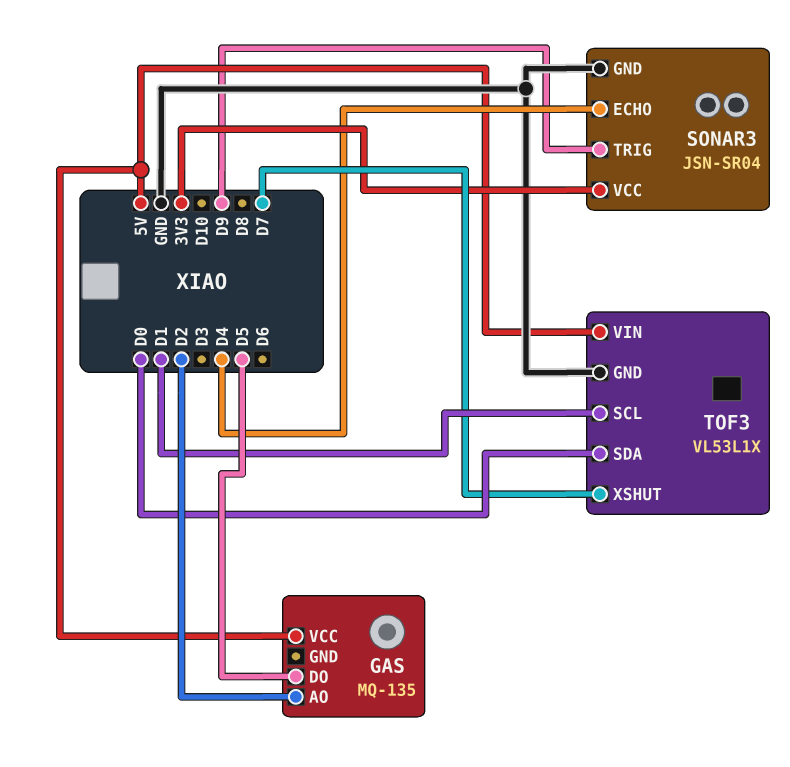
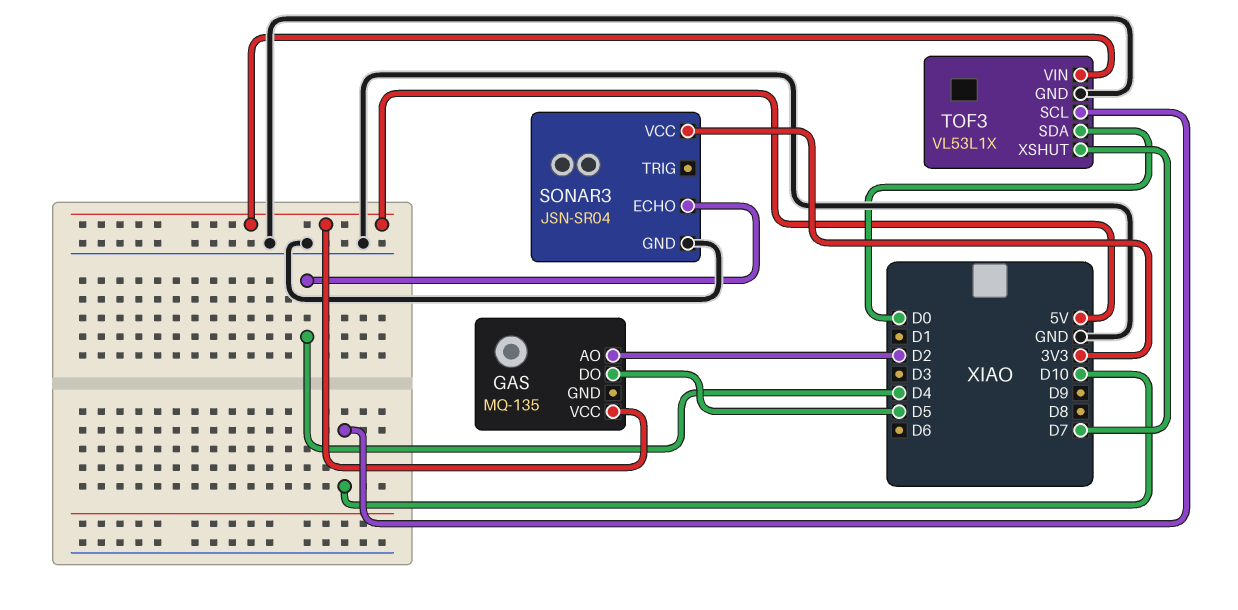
SONAR3 pin TRIG: D9 -> none
TOF3 pin SCL: D1 -> D10

